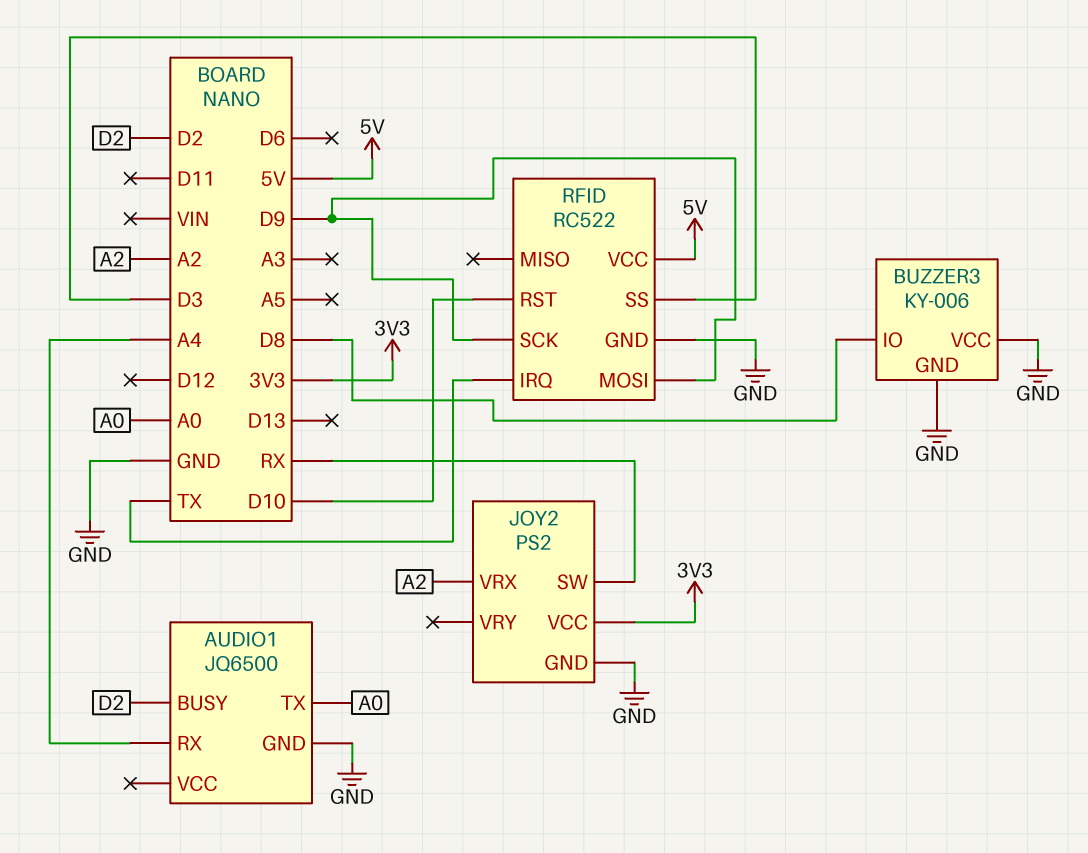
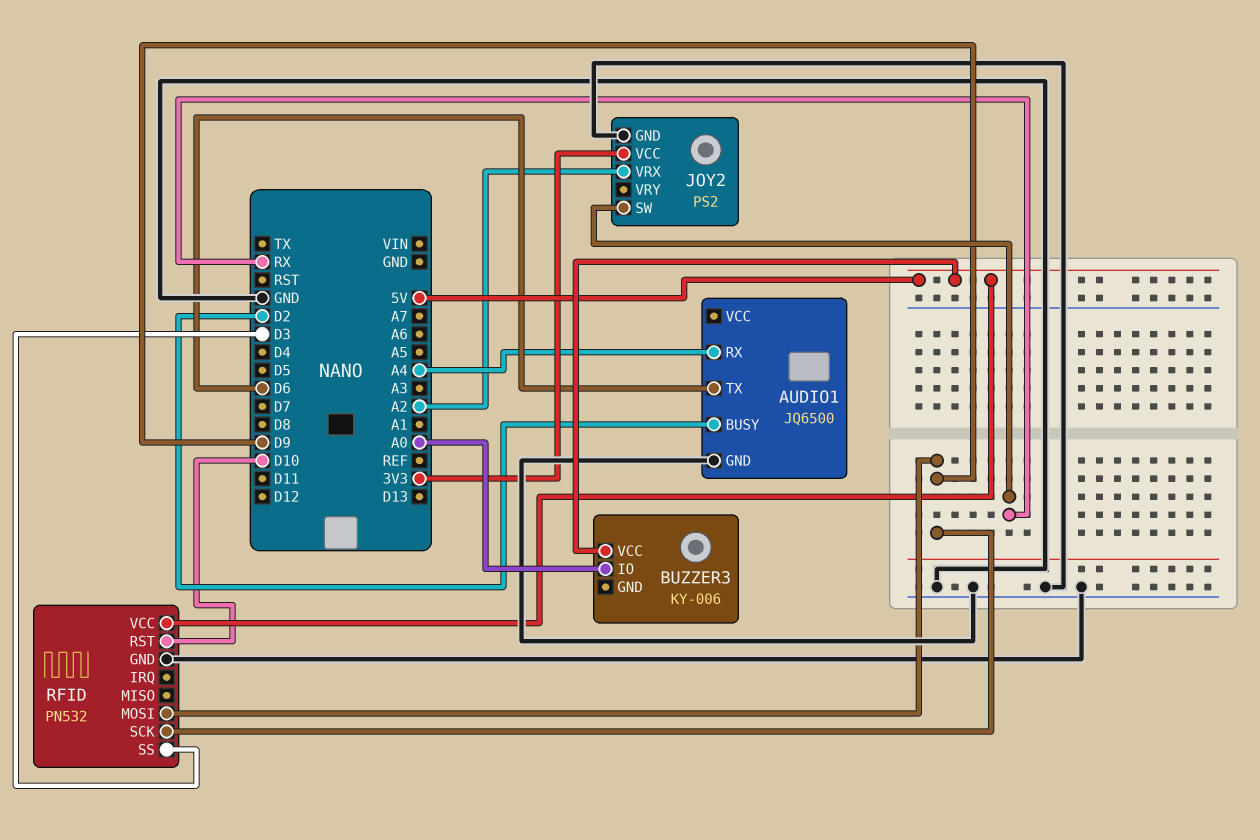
AUDIO1 pin TX: A0 -> D6
BUZZER3 pin GND: GND -> none
BUZZER3 pin IO: D8 -> A0
BUZZER3 pin VCC: GND -> 5V
RFID: RC522 -> PN532
RFID pin IRQ: TX -> none

